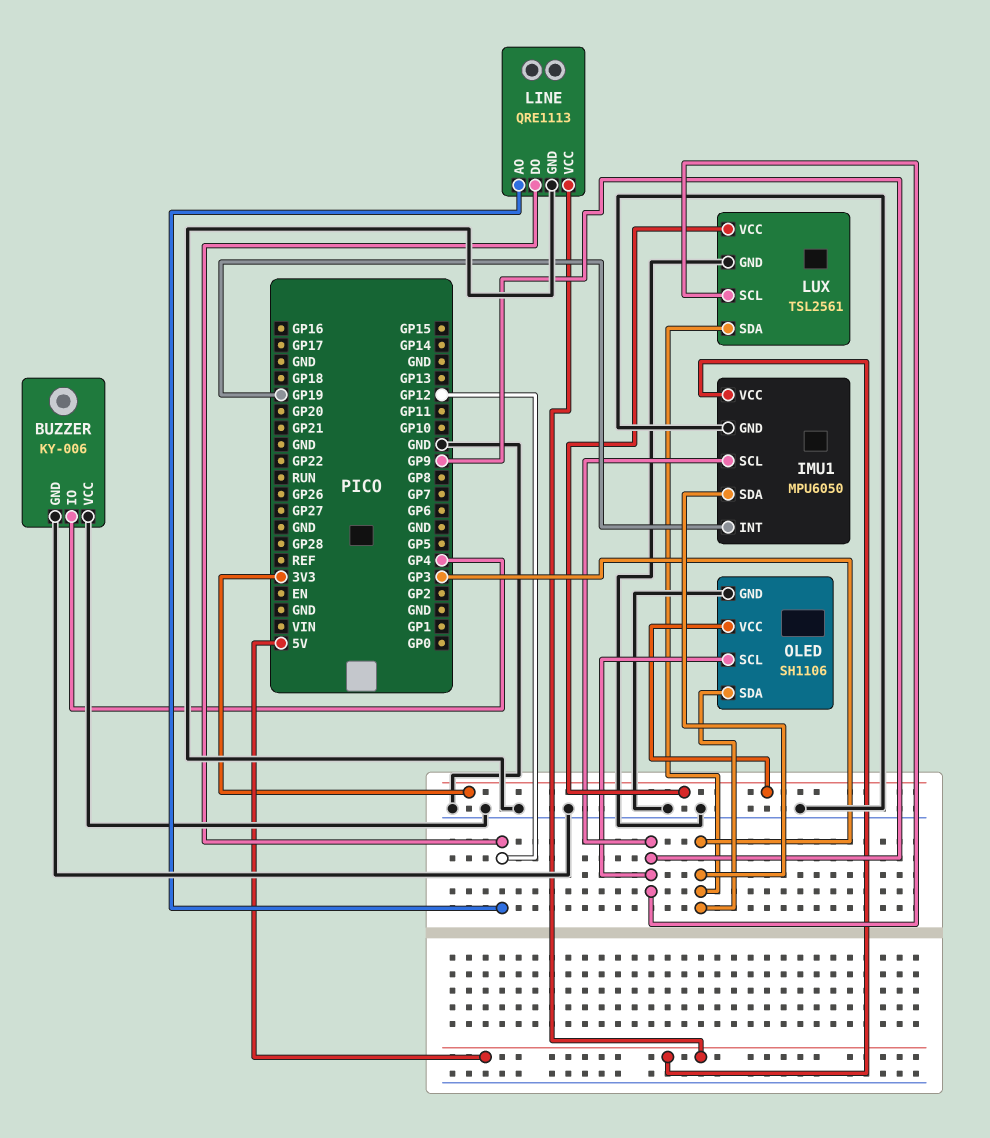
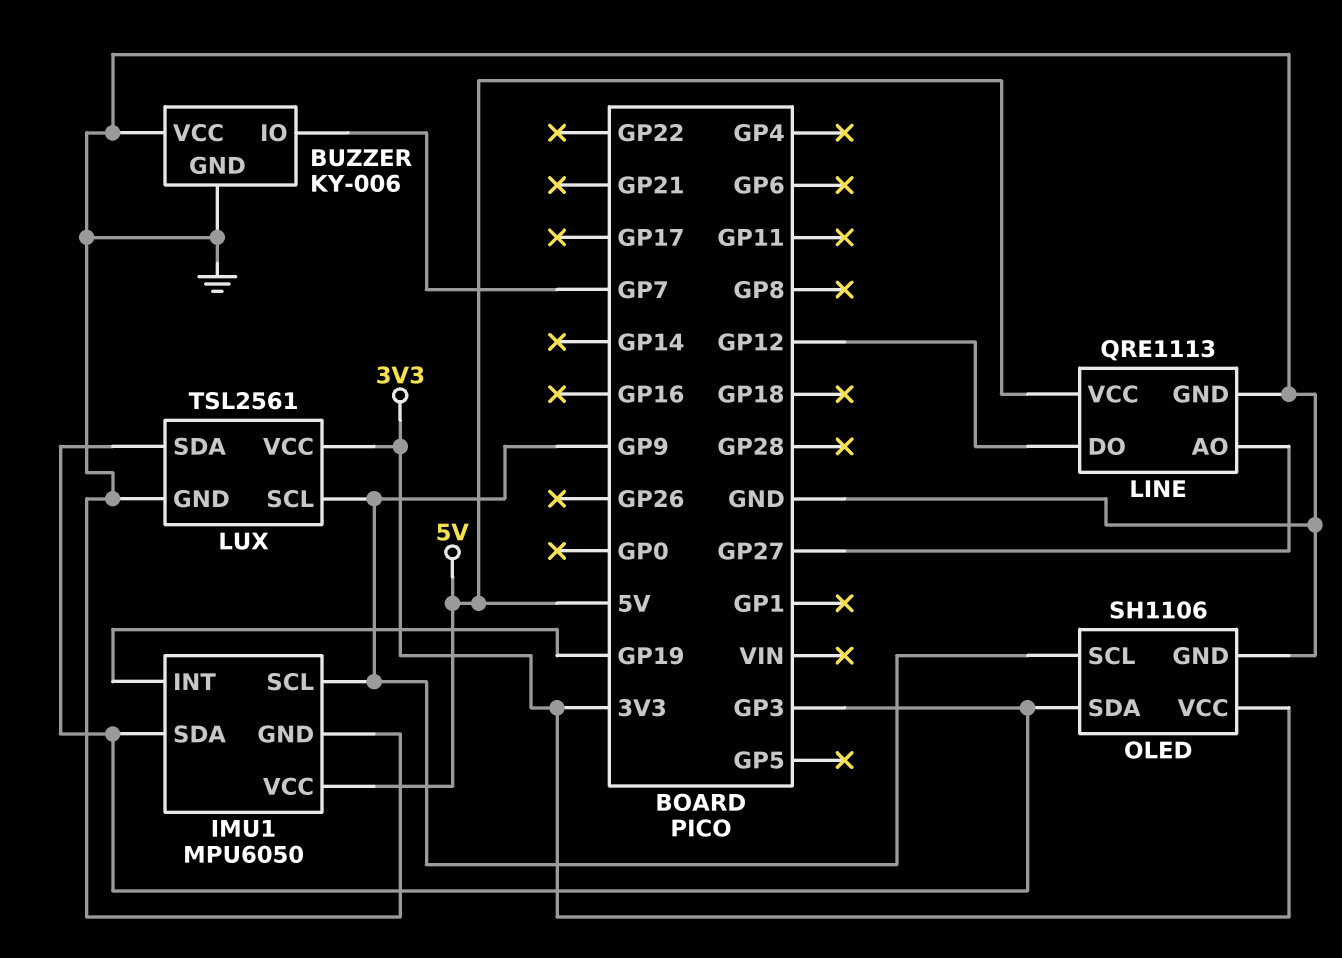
BUZZER pin IO: GP4 -> GP7
LINE pin AO: GP12 -> GP27

